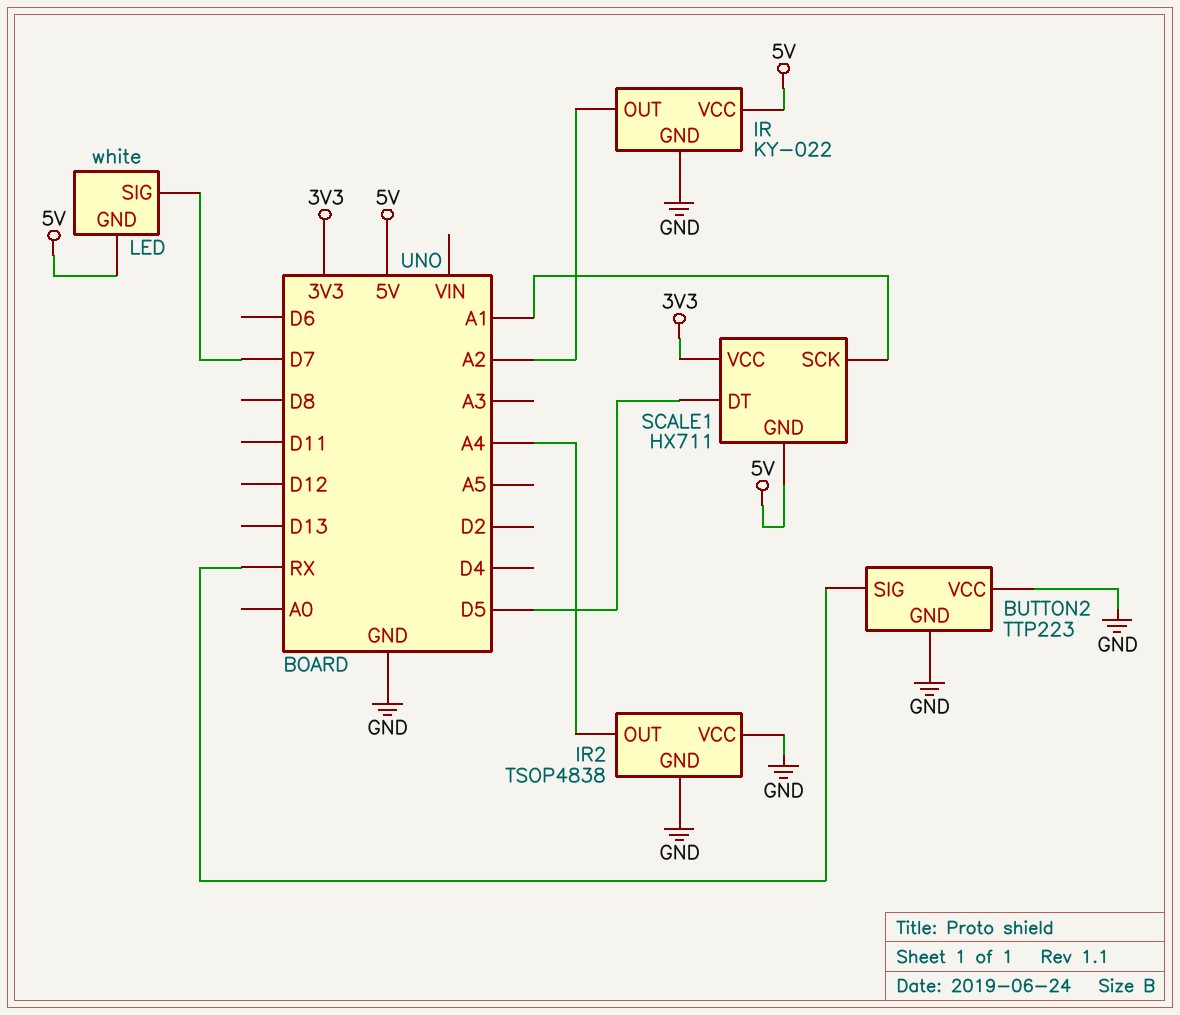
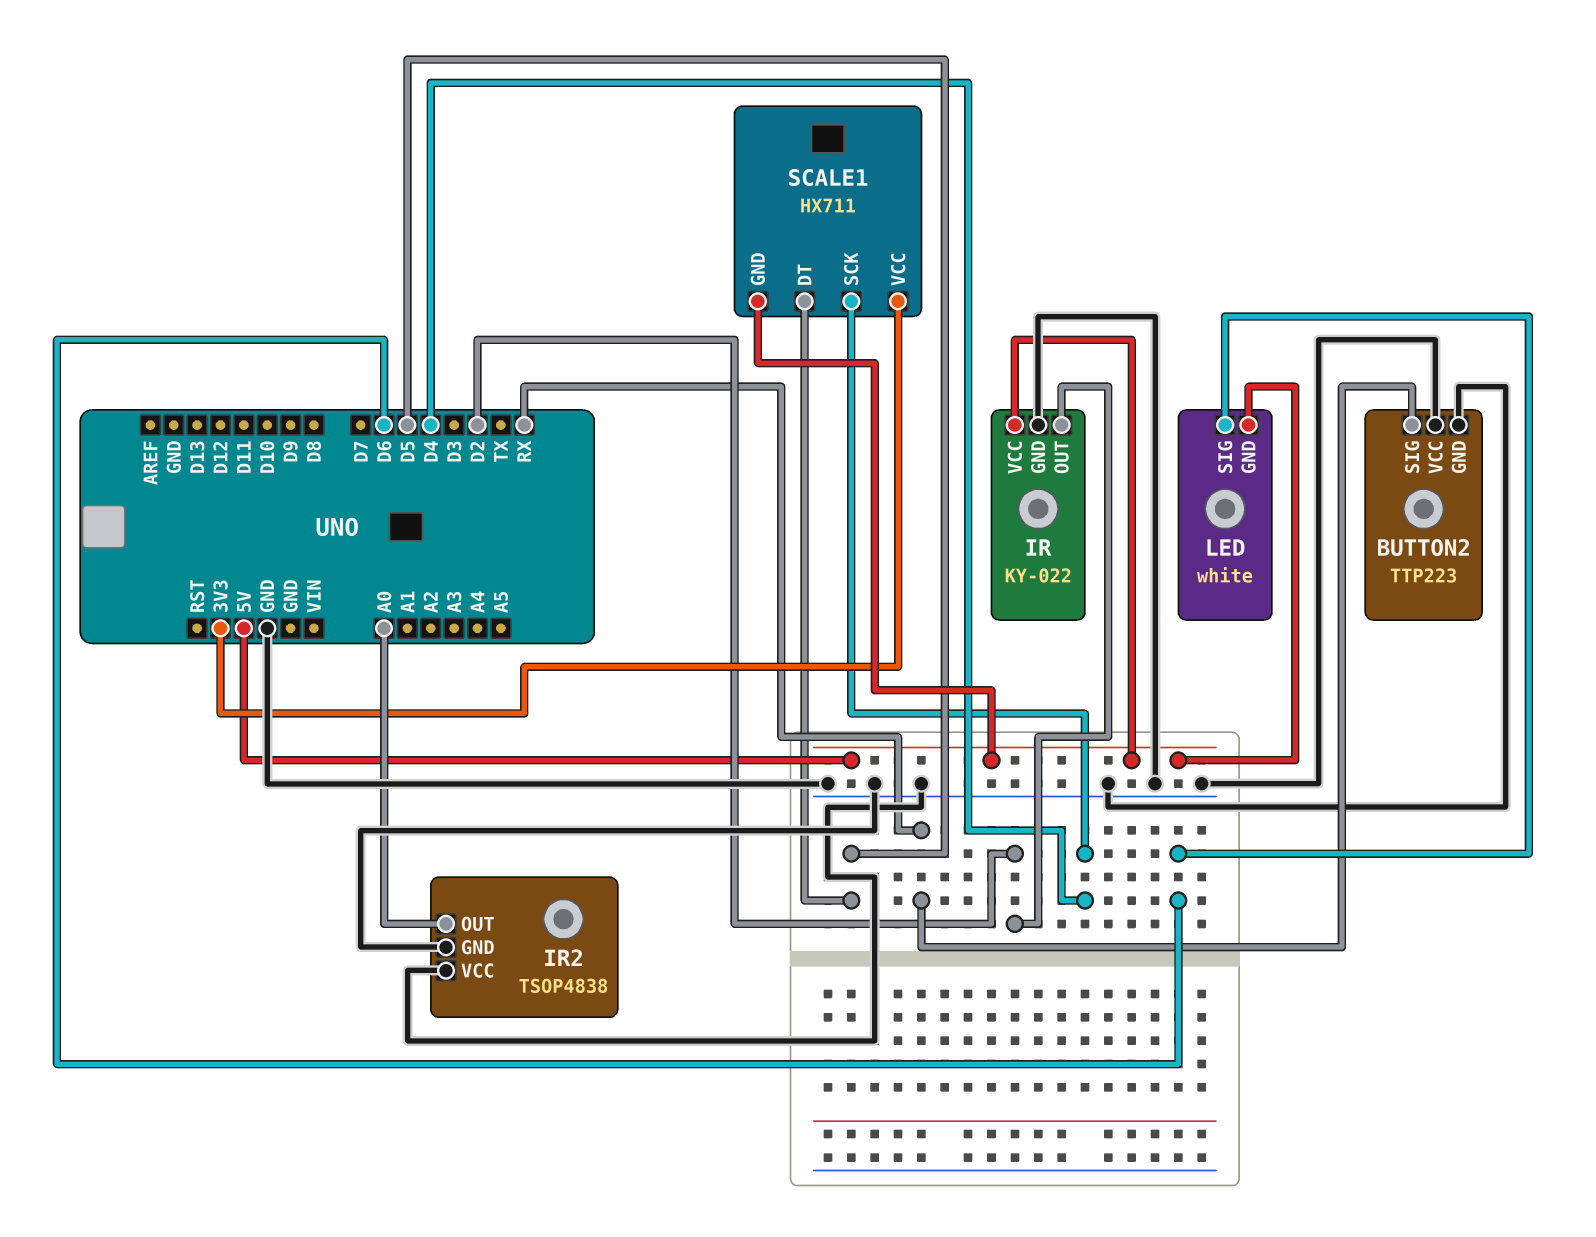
IR pin OUT: A2 -> D2
IR2 pin OUT: A4 -> A0
LED pin SIG: D7 -> D6
SCALE1 pin SCK: A1 -> D4

